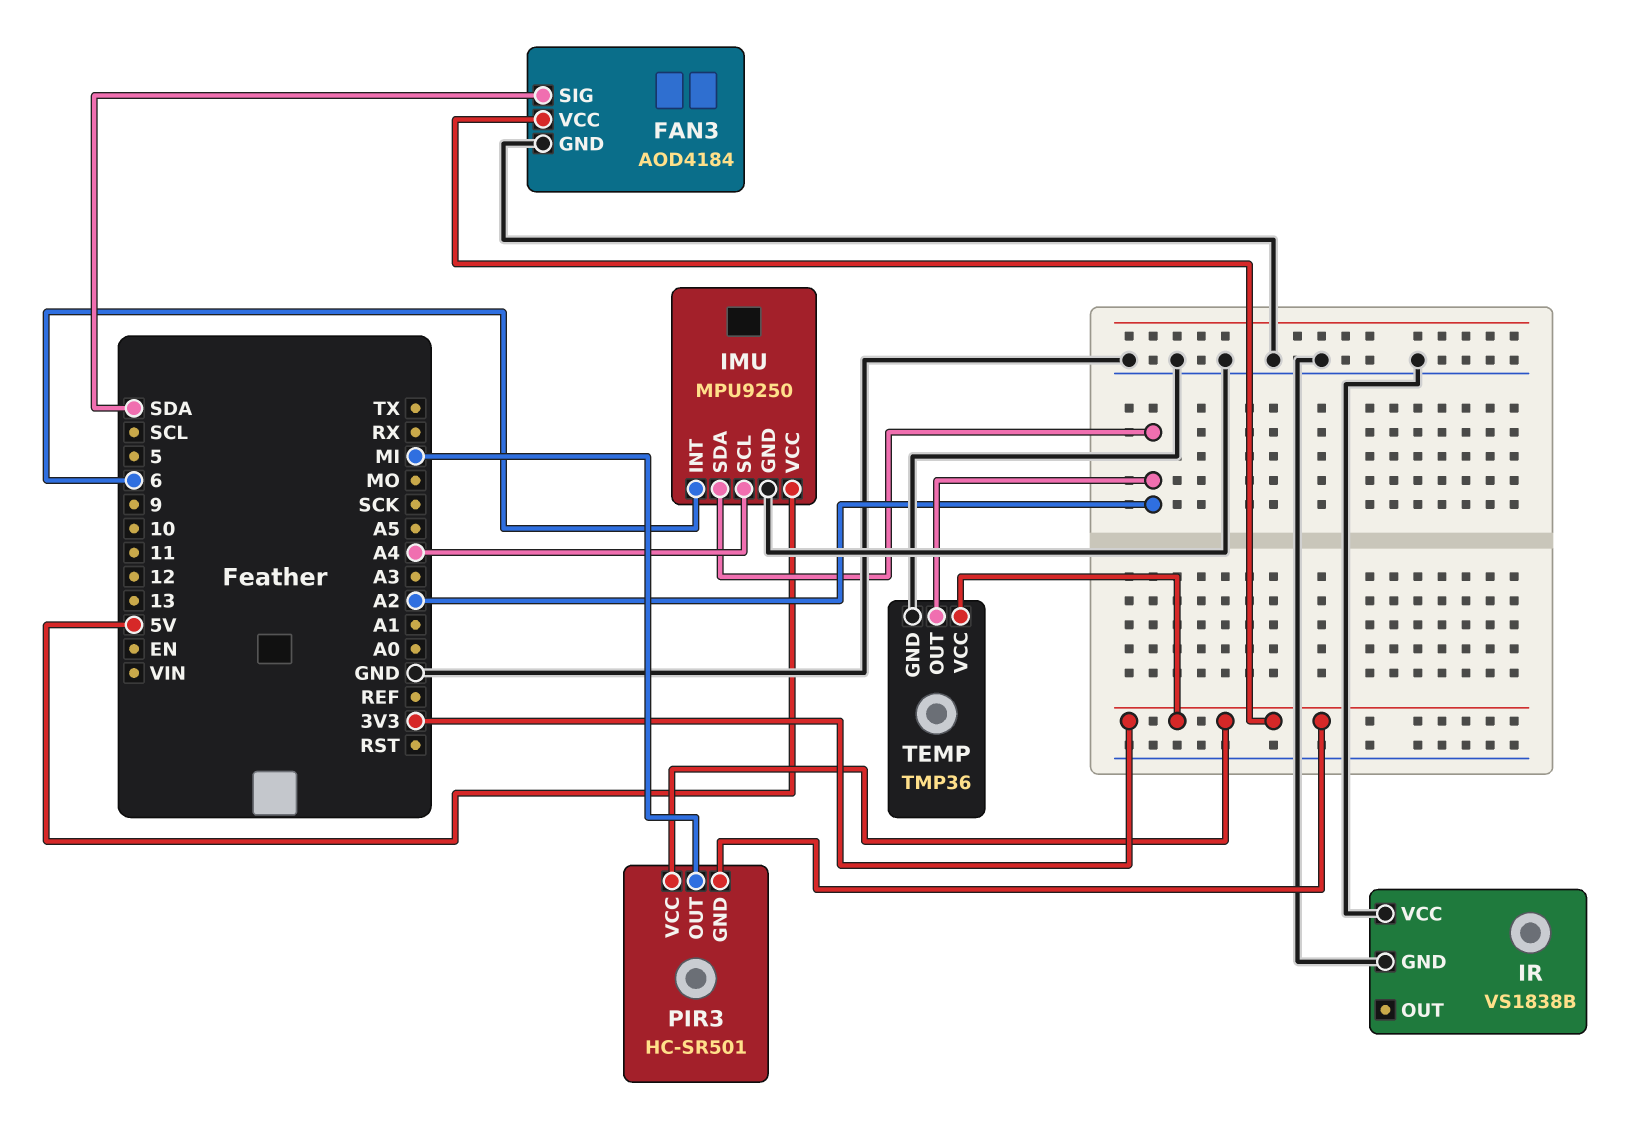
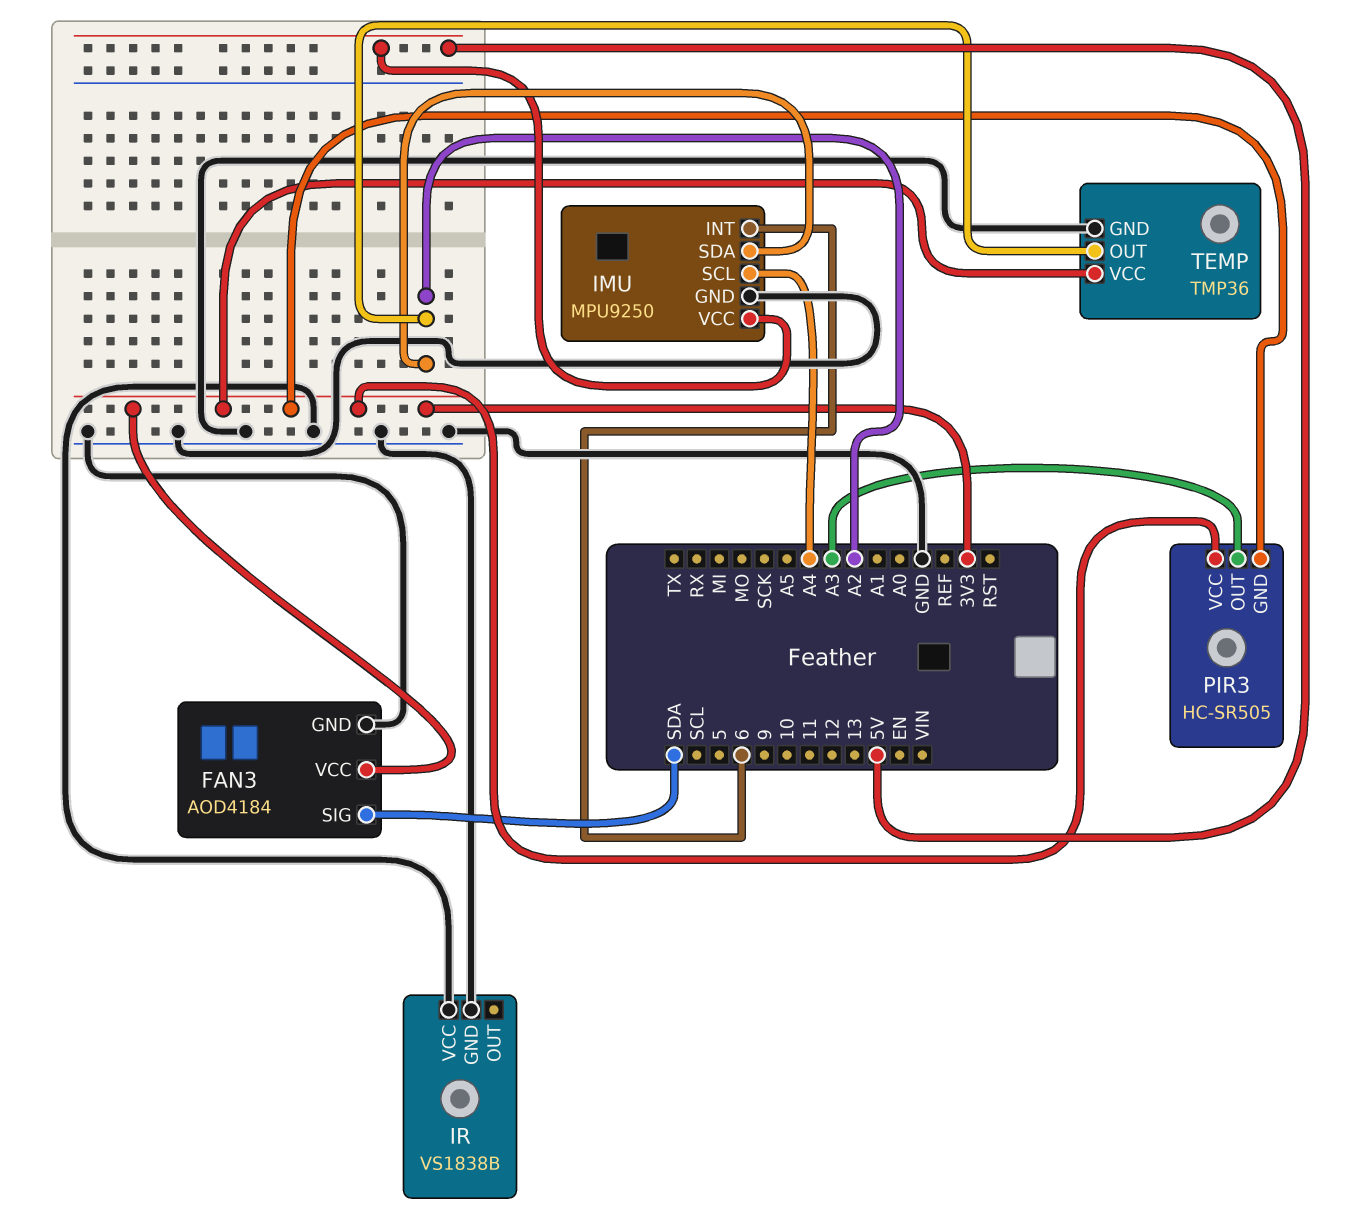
PIR3: HC-SR501 -> HC-SR505
PIR3 pin OUT: MI -> A3

